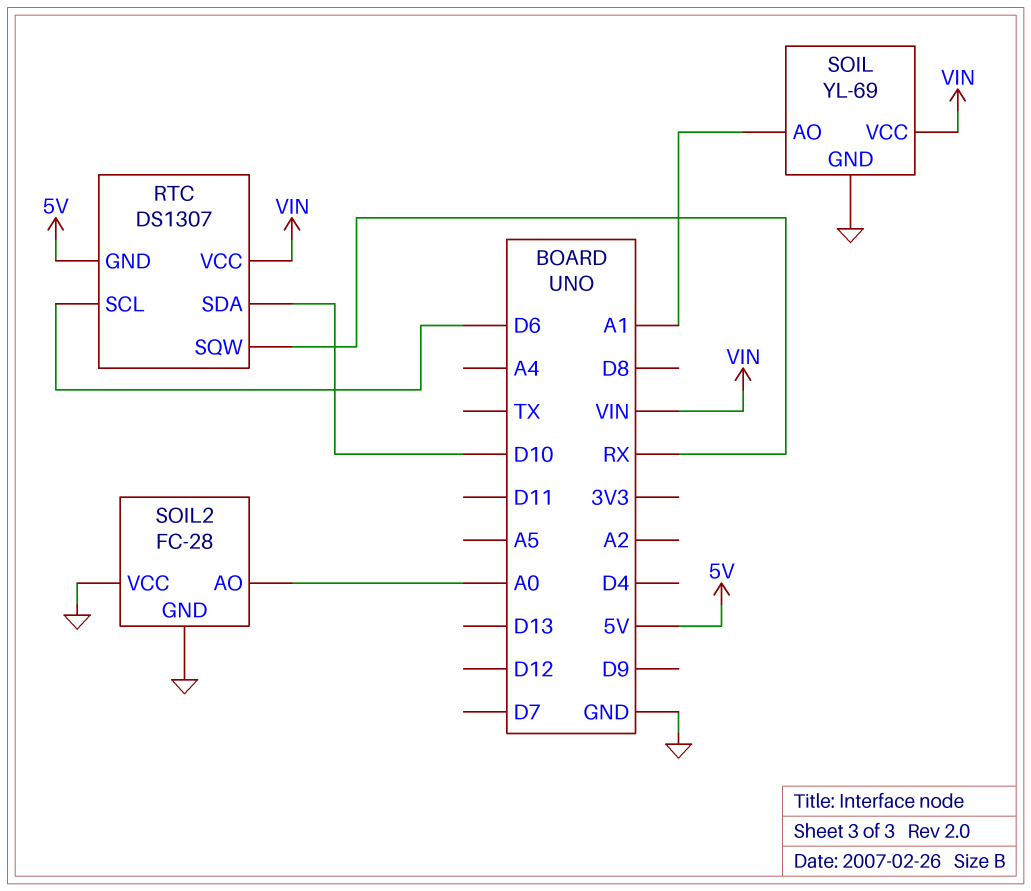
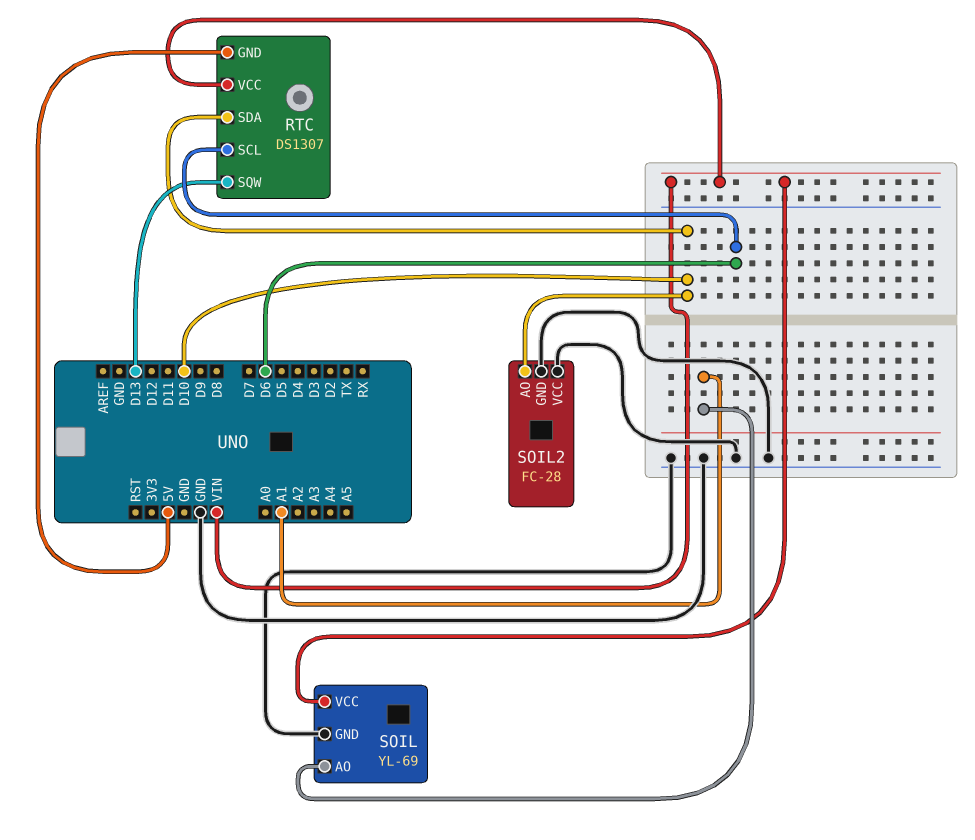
RTC pin SQW: RX -> D13
SOIL2 pin AO: A0 -> D10

